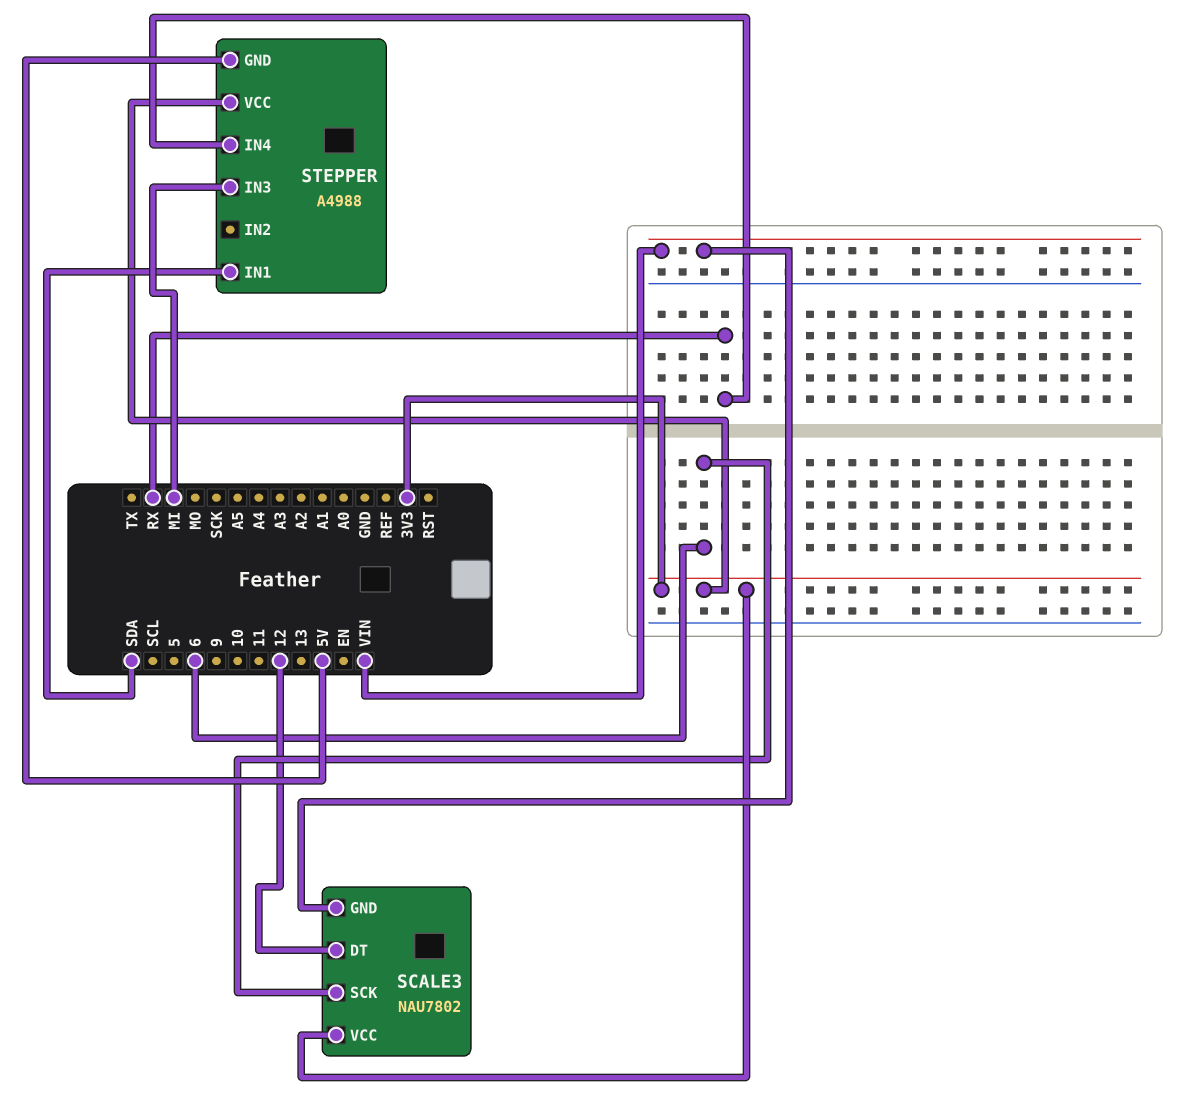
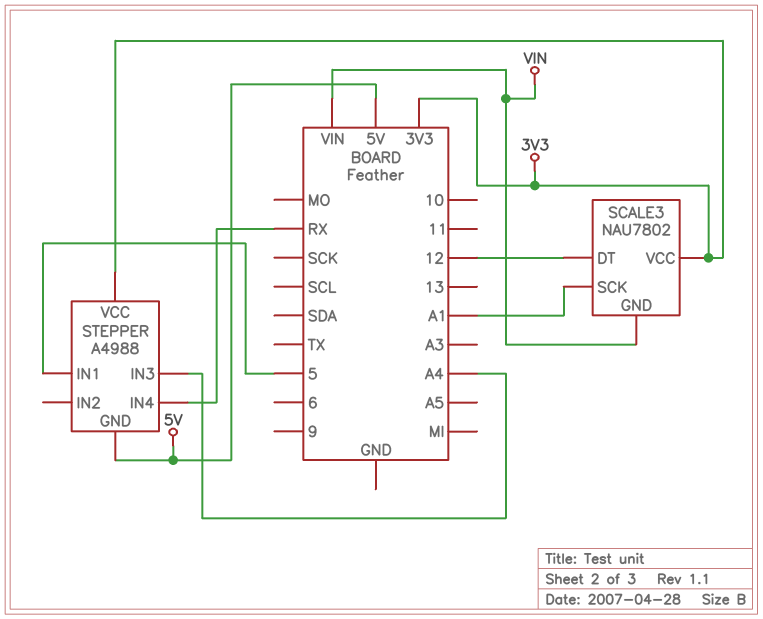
SCALE3 pin SCK: 6 -> A1
STEPPER pin IN1: SDA -> 5
STEPPER pin IN3: MI -> A4

